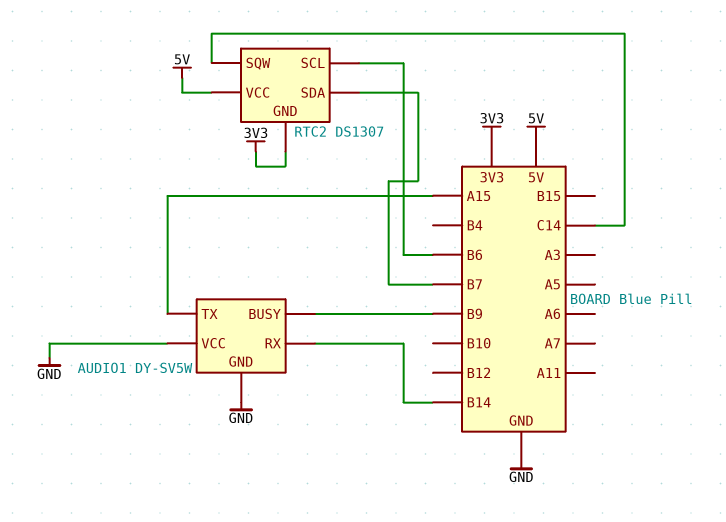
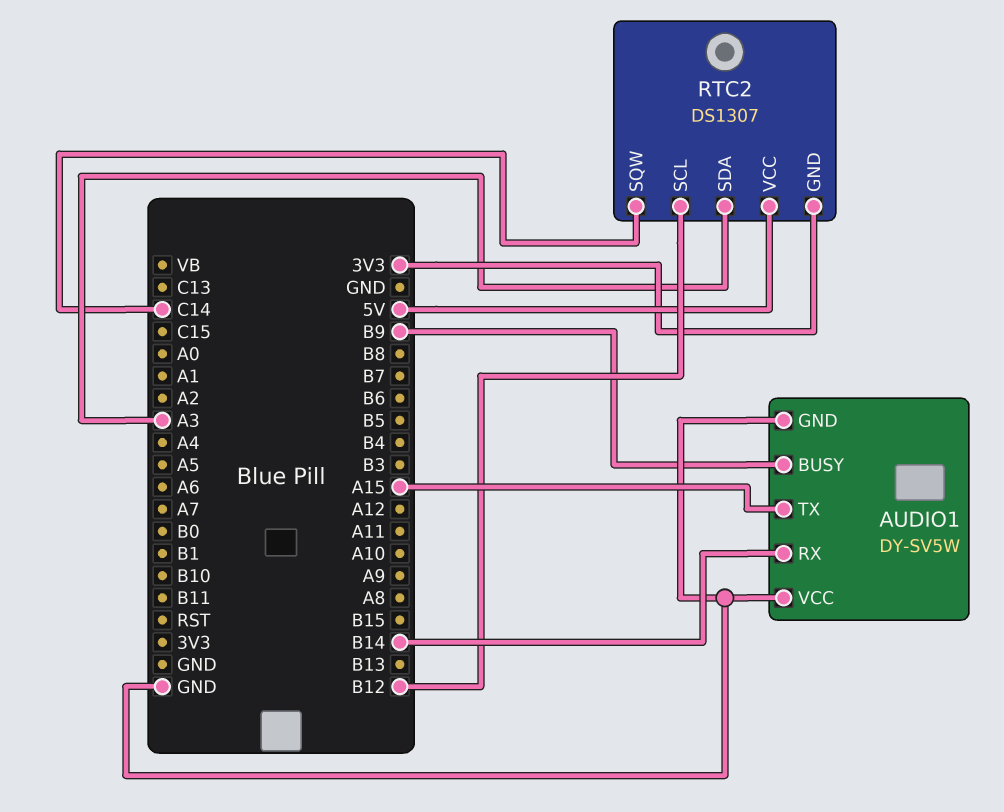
RTC2 pin SCL: B6 -> B12
RTC2 pin SDA: B7 -> A3

